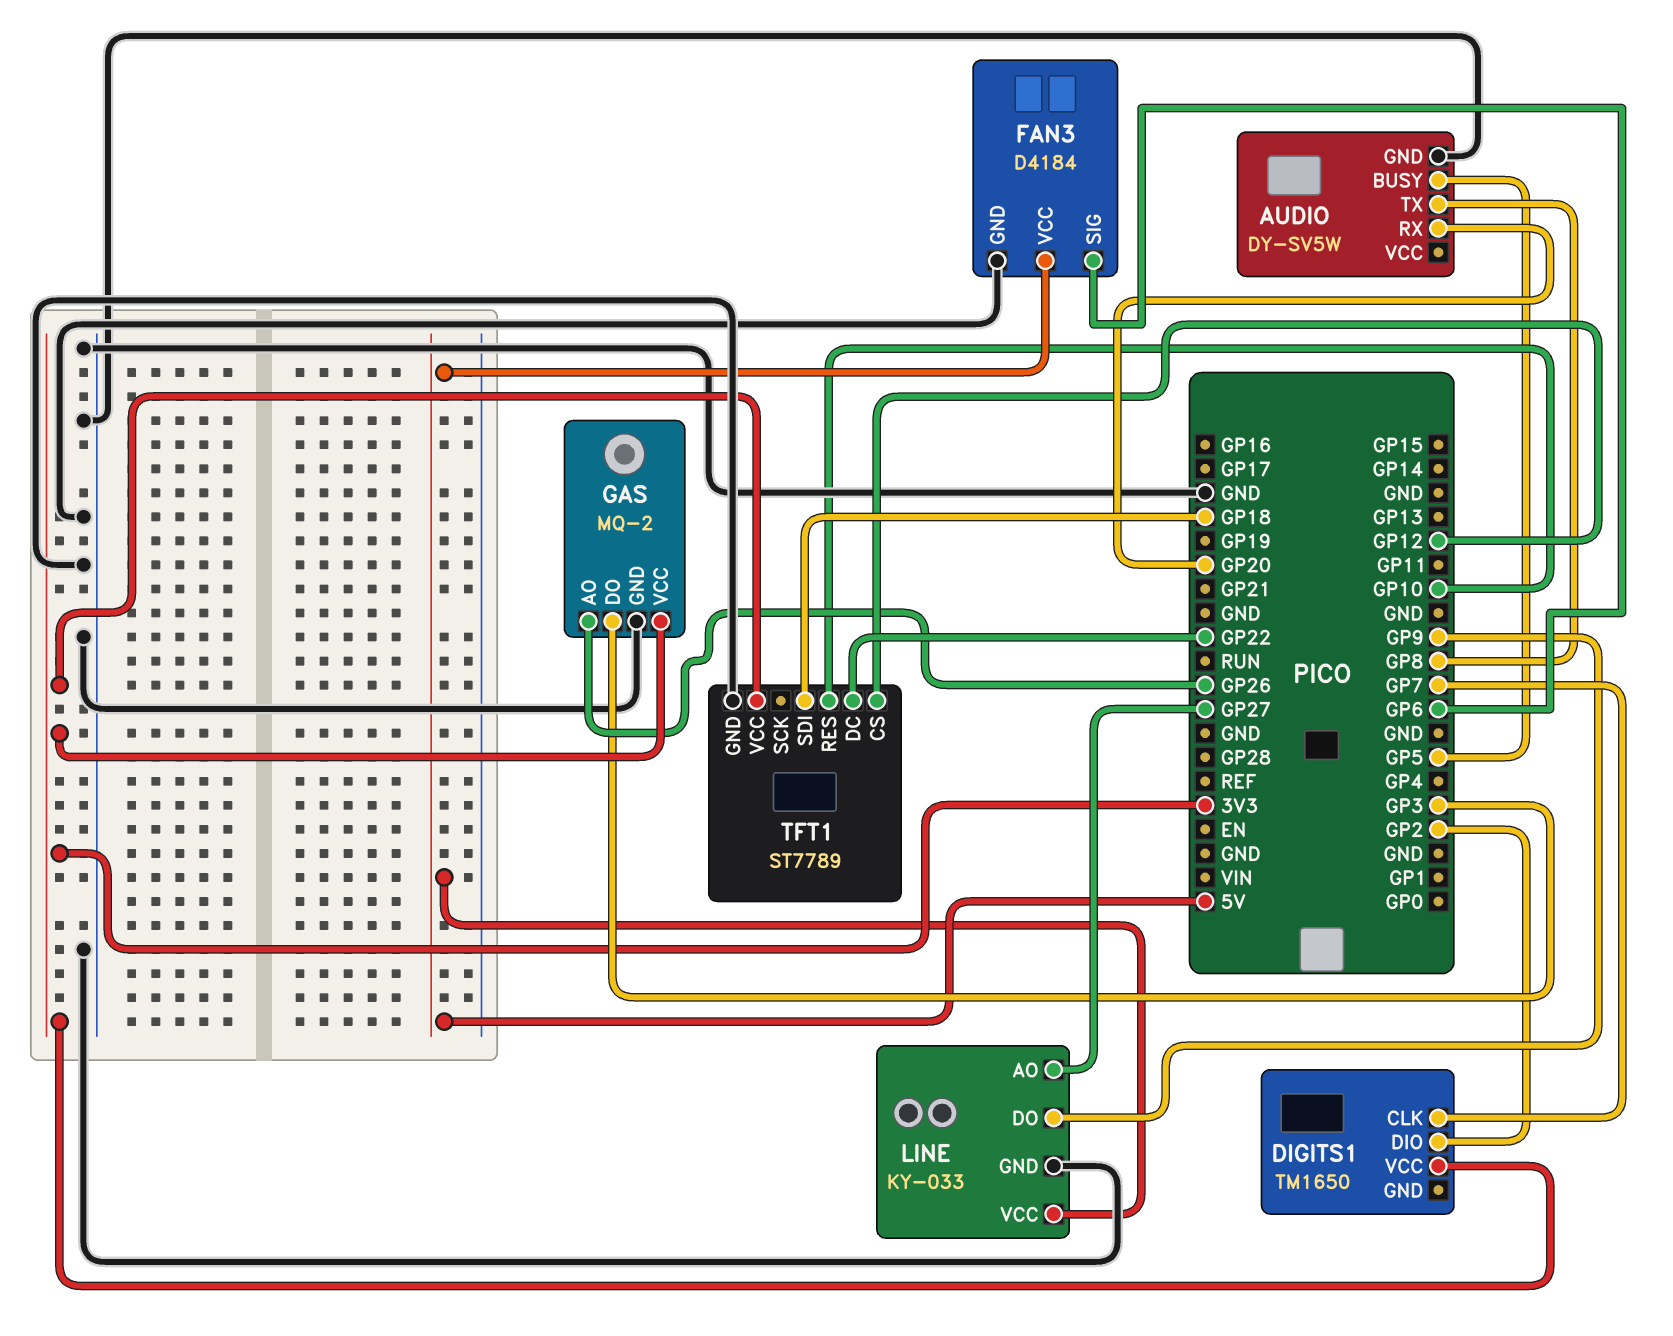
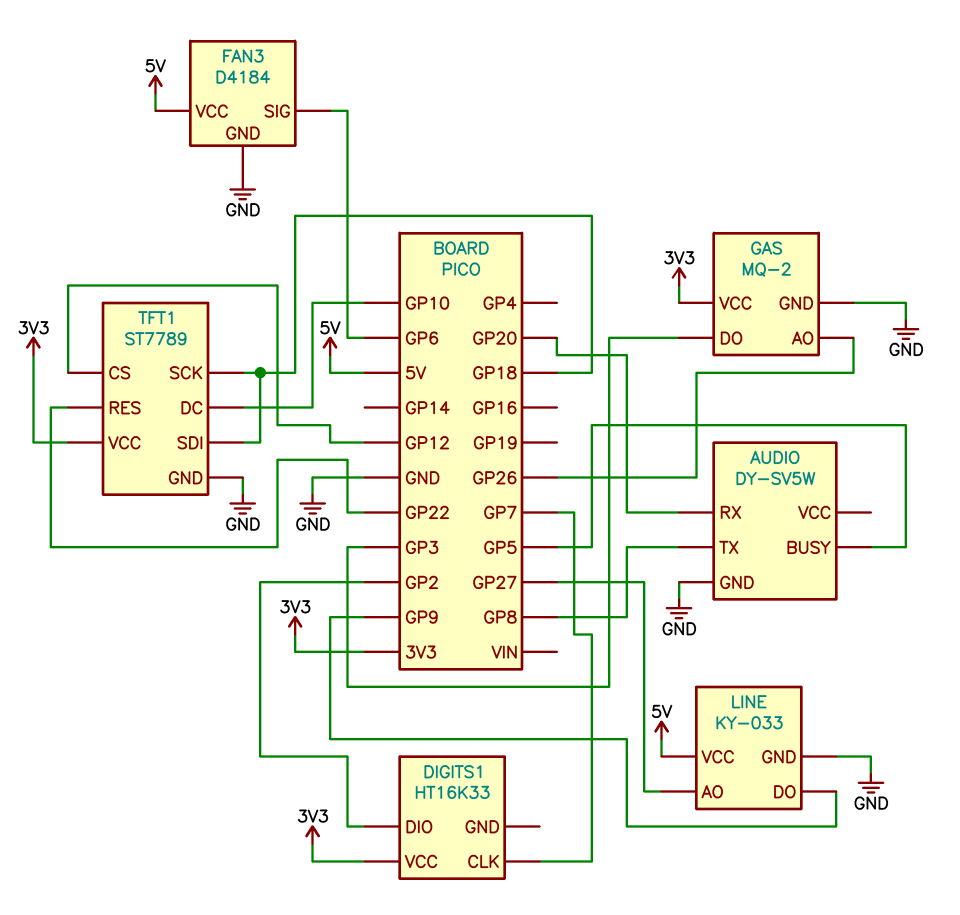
DIGITS1: TM1650 -> HT16K33
TFT1 pin DC: GP22 -> GP10
TFT1 pin RES: GP10 -> GP22
TFT1 pin SCK: none -> GP18

